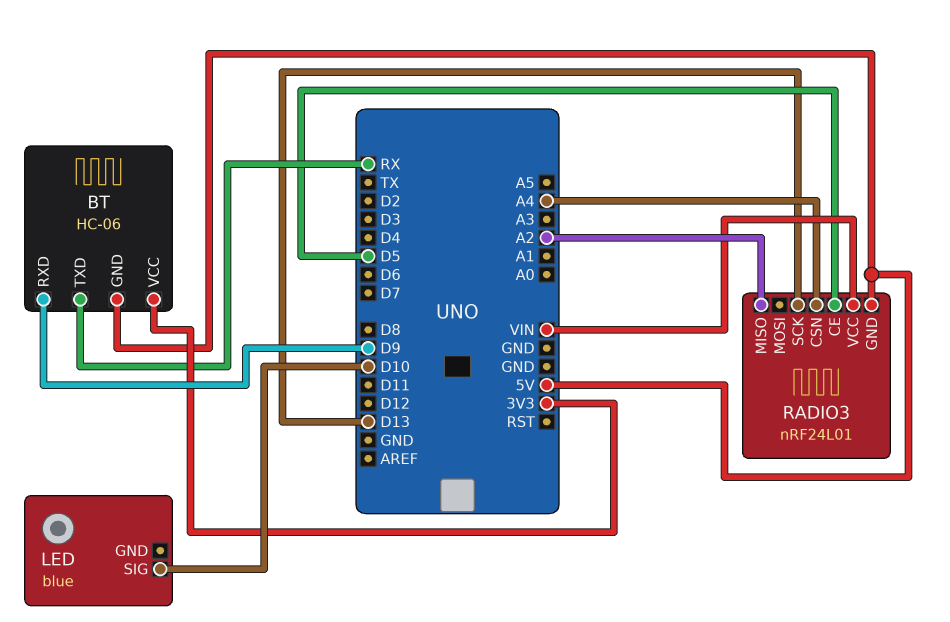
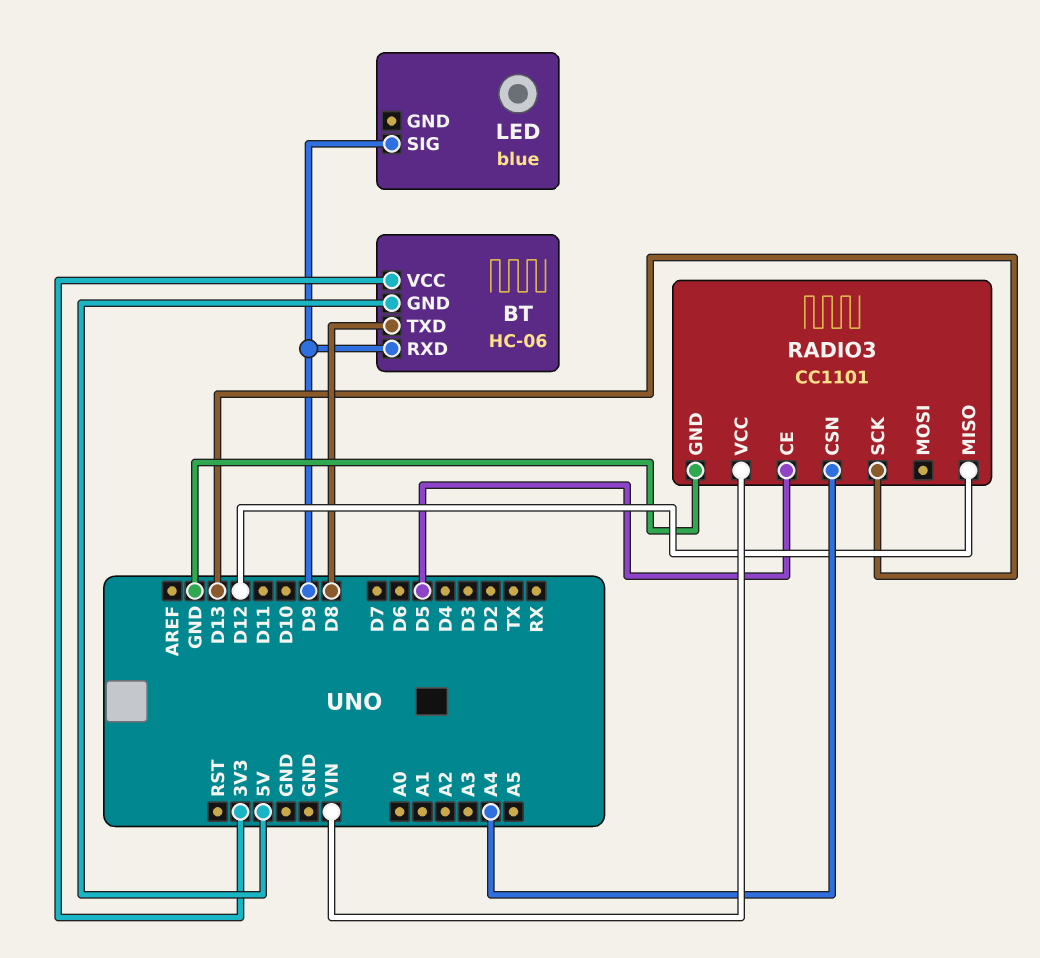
BT pin TXD: RX -> D8
LED pin SIG: D10 -> D9
RADIO3: nRF24L01 -> CC1101
RADIO3 pin GND: 5V -> GND
RADIO3 pin MISO: A2 -> D12

